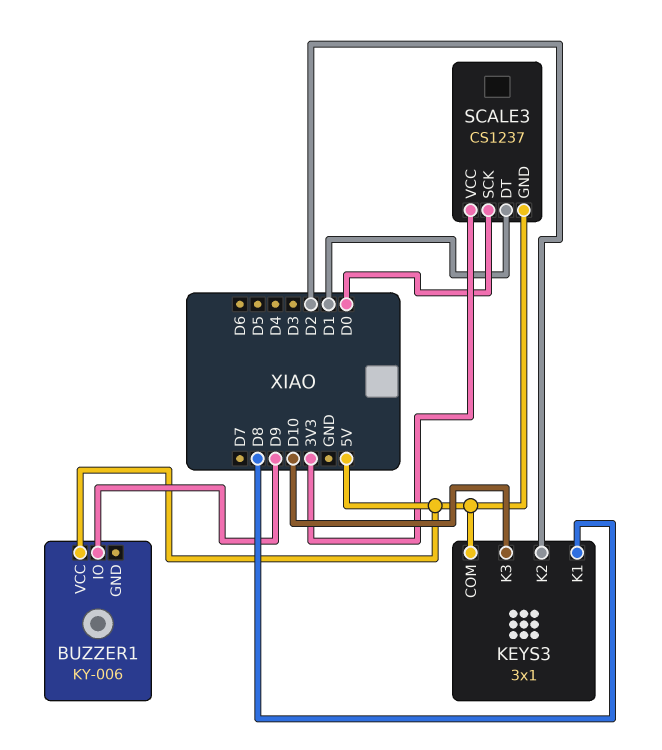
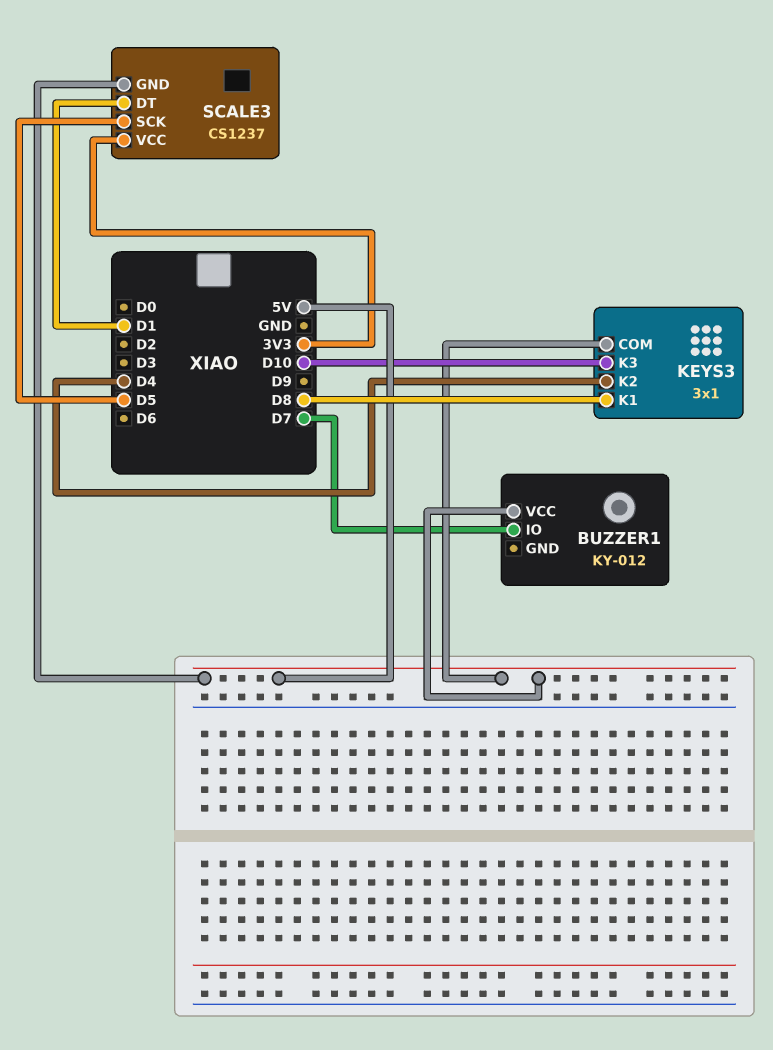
BUZZER1: KY-006 -> KY-012
BUZZER1 pin IO: D9 -> D7
KEYS3 pin K2: D2 -> D4
SCALE3 pin SCK: D0 -> D5

